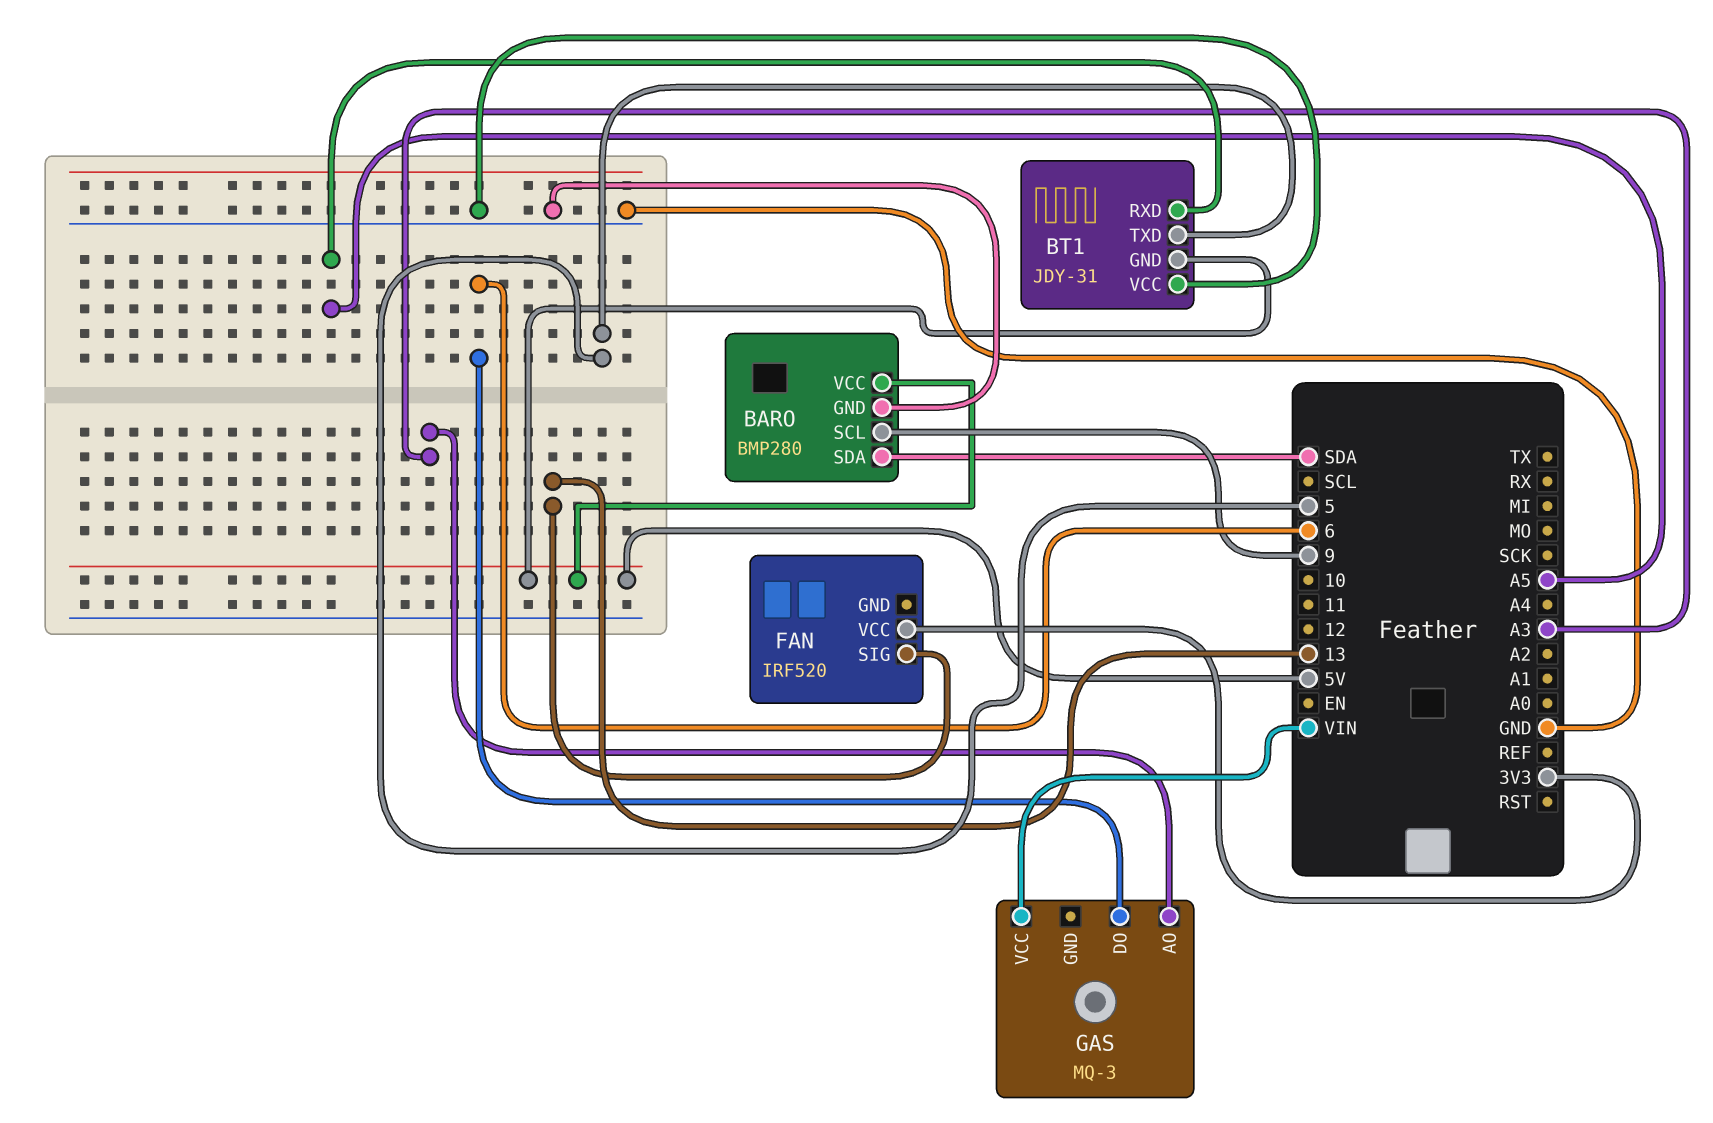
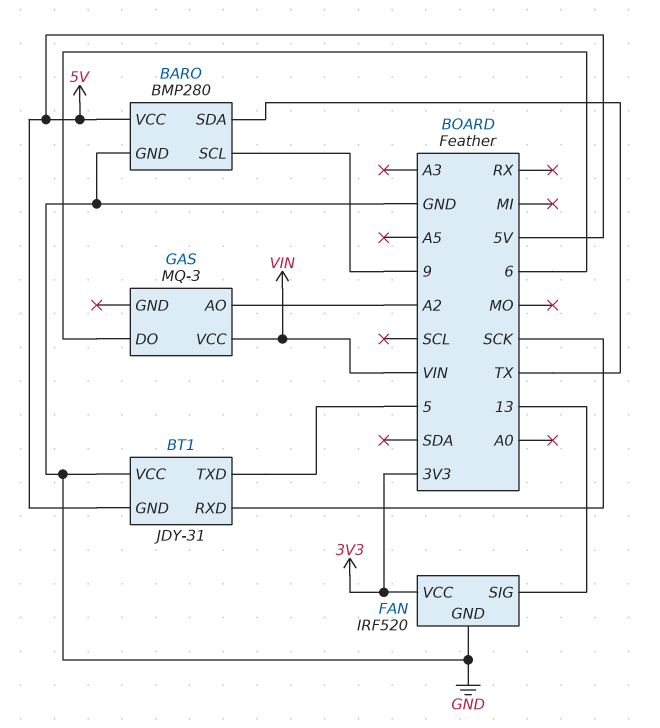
BARO pin SDA: SDA -> TX
BT1 pin RXD: A5 -> SCK
FAN pin GND: none -> GND
GAS pin AO: A3 -> A2

